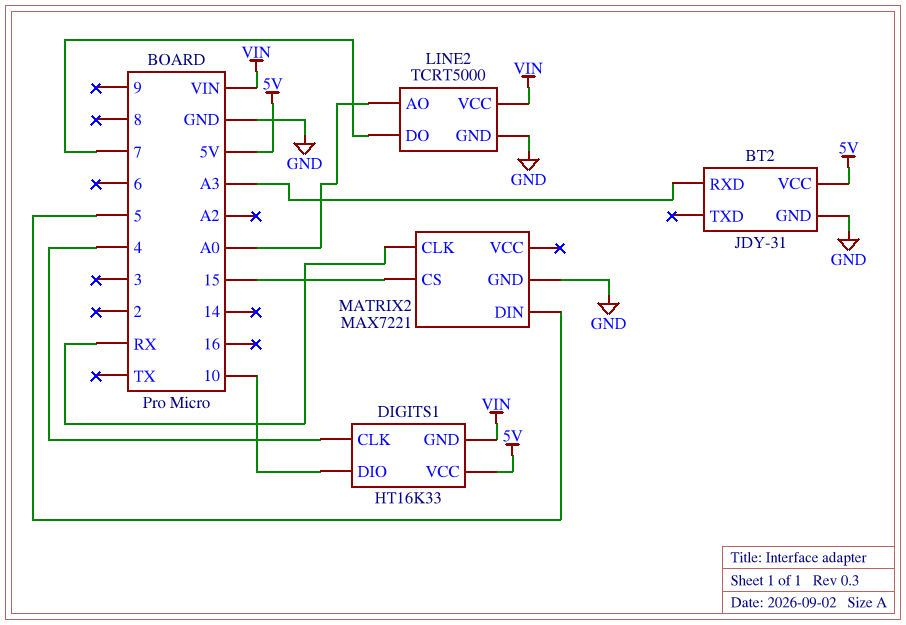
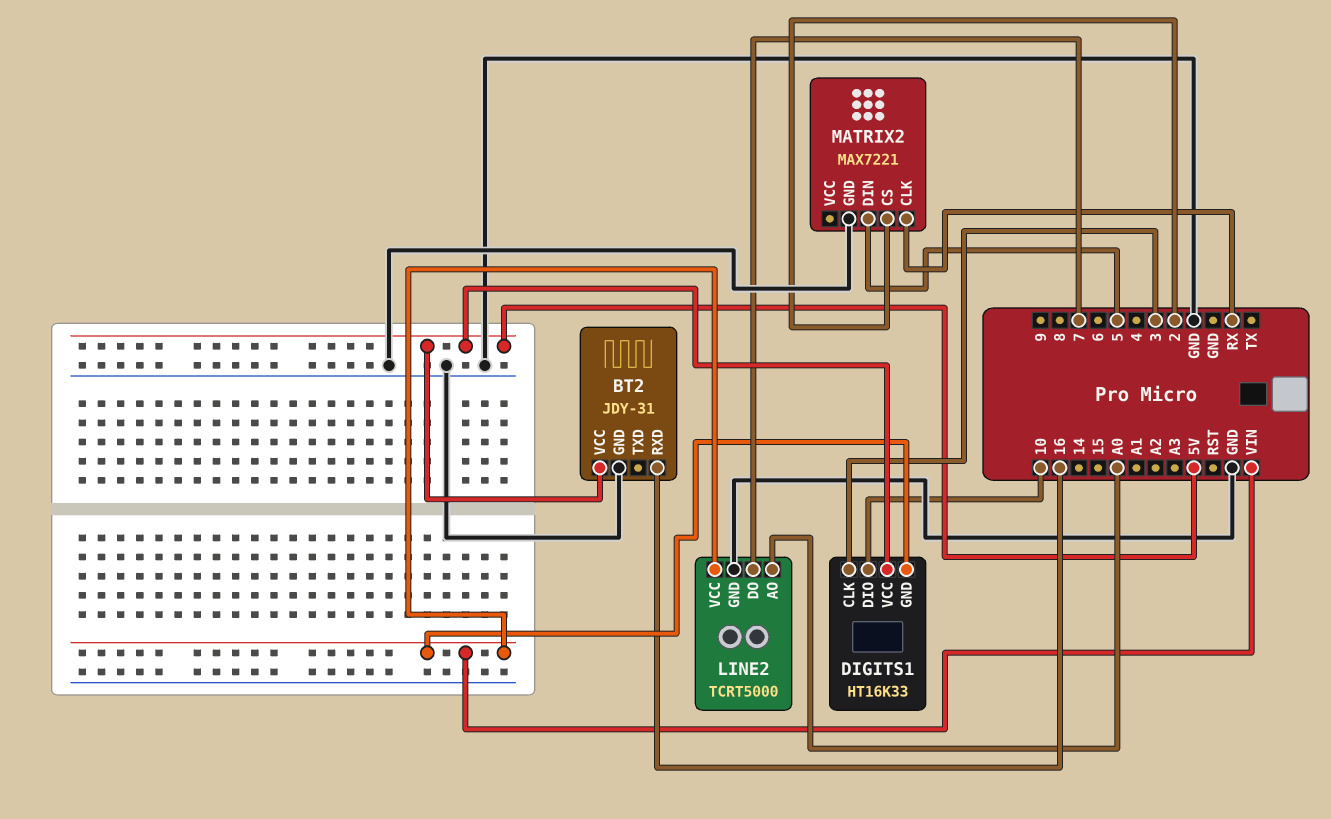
BT2 pin RXD: A3 -> 16
DIGITS1 pin CLK: 4 -> 3
MATRIX2 pin CS: 15 -> 2

